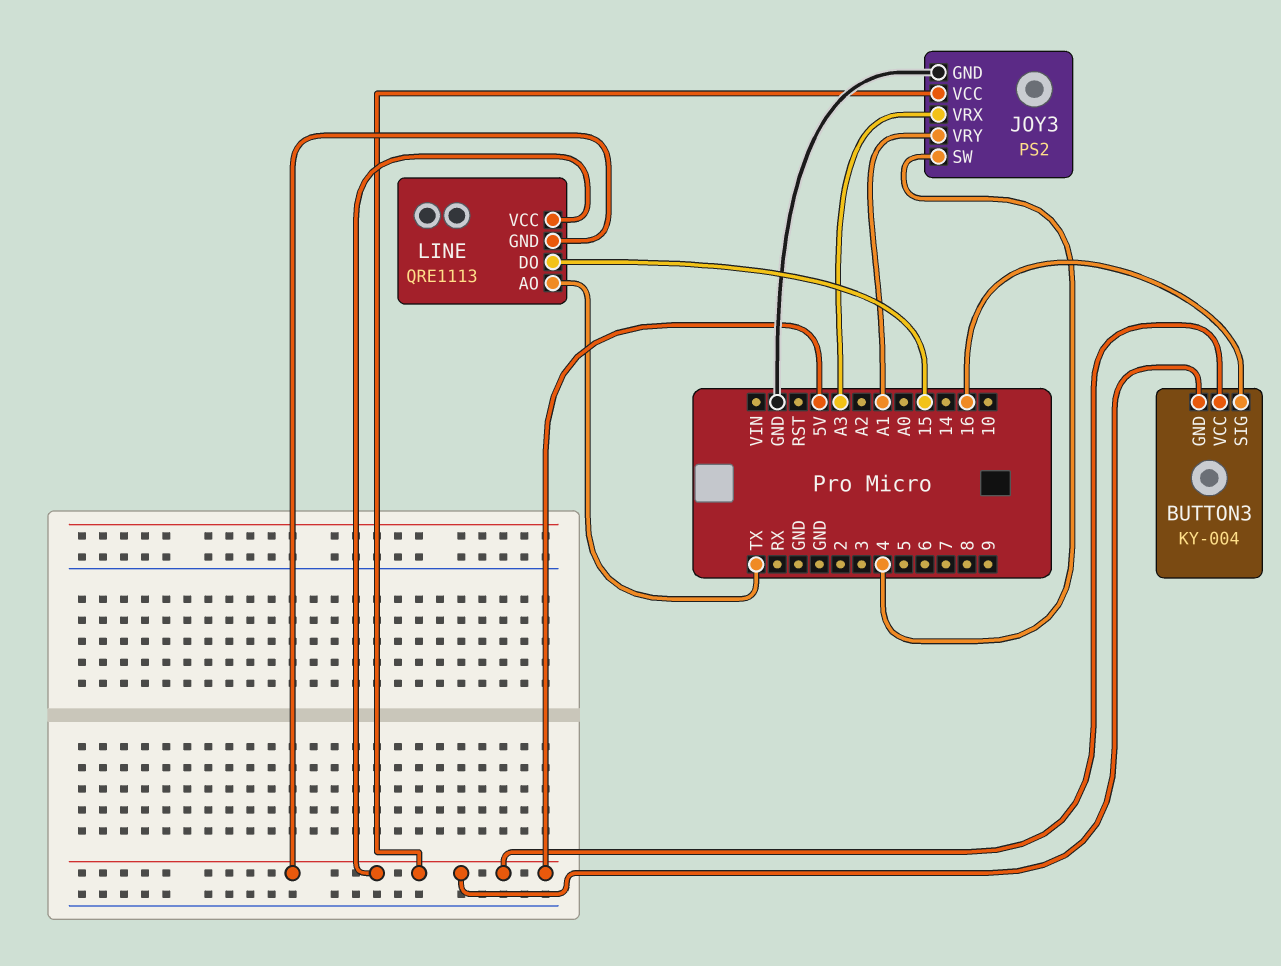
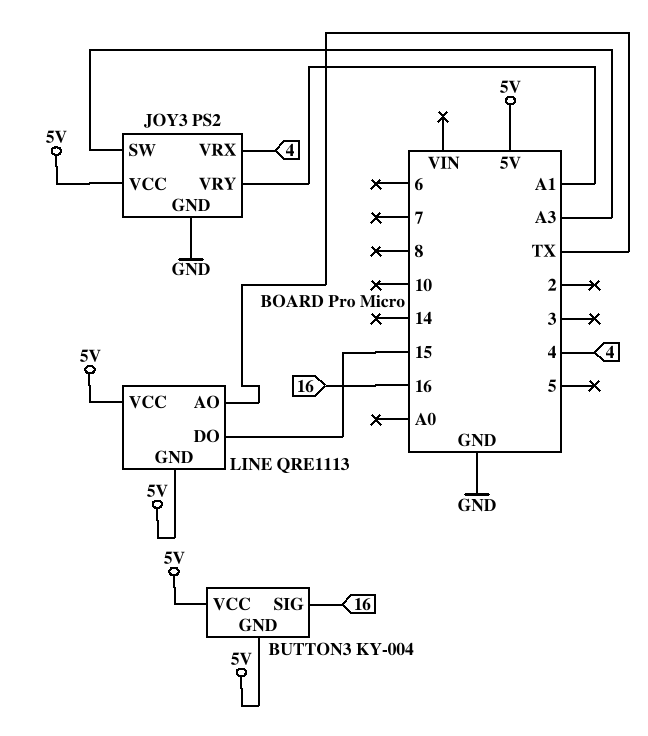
JOY3 pin SW: 4 -> A3
JOY3 pin VRX: A3 -> 4

